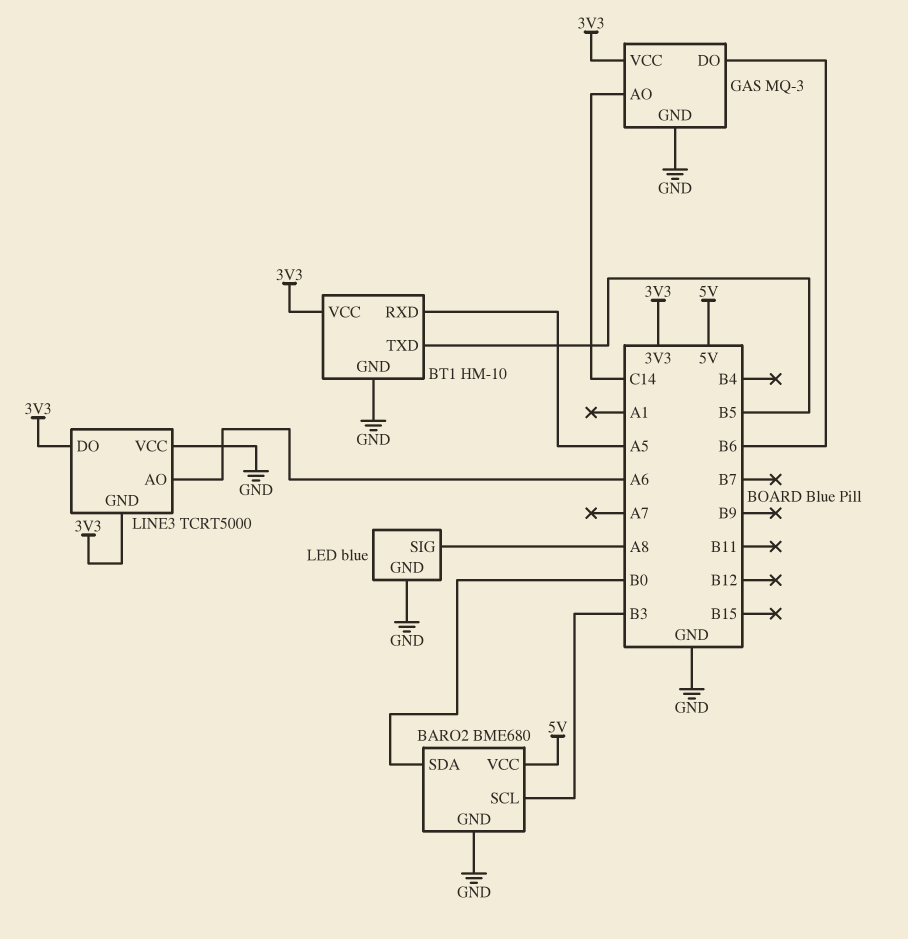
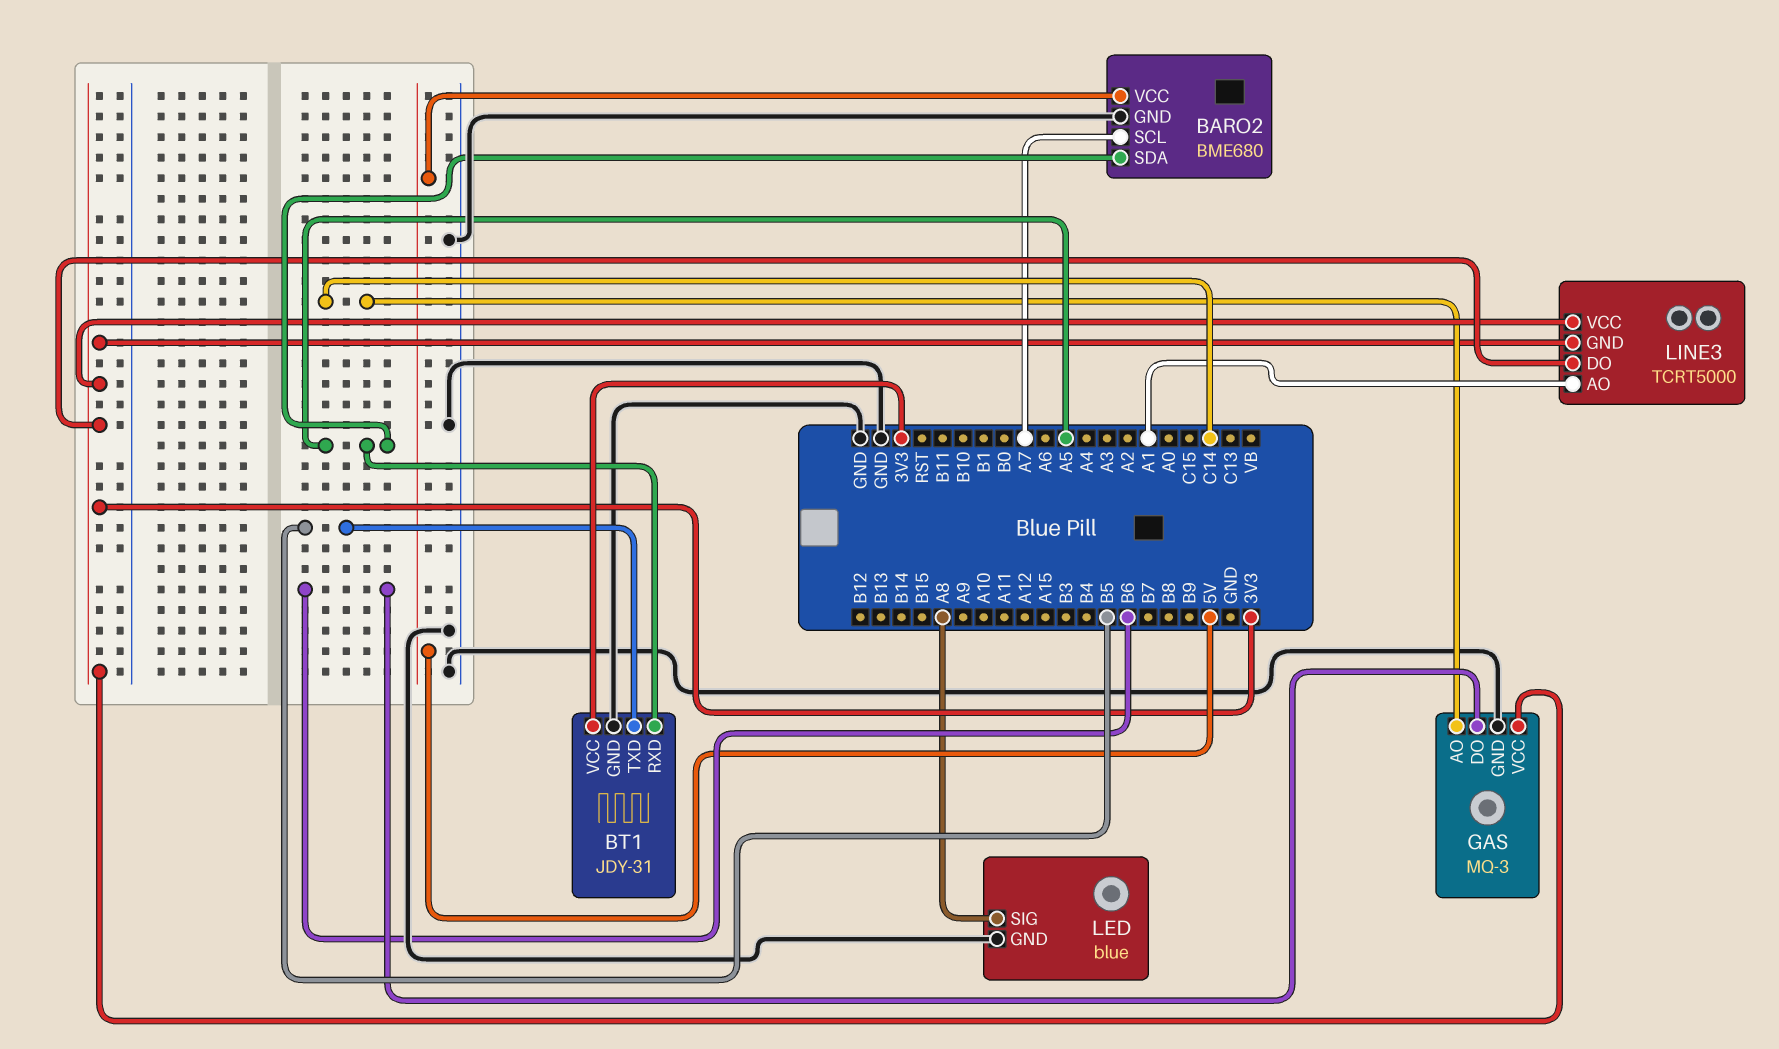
BARO2 pin SCL: B3 -> A7
BARO2 pin SDA: B0 -> A5
BT1: HM-10 -> JDY-31
LINE3 pin AO: A6 -> A1
LINE3 pin VCC: GND -> 3V3

